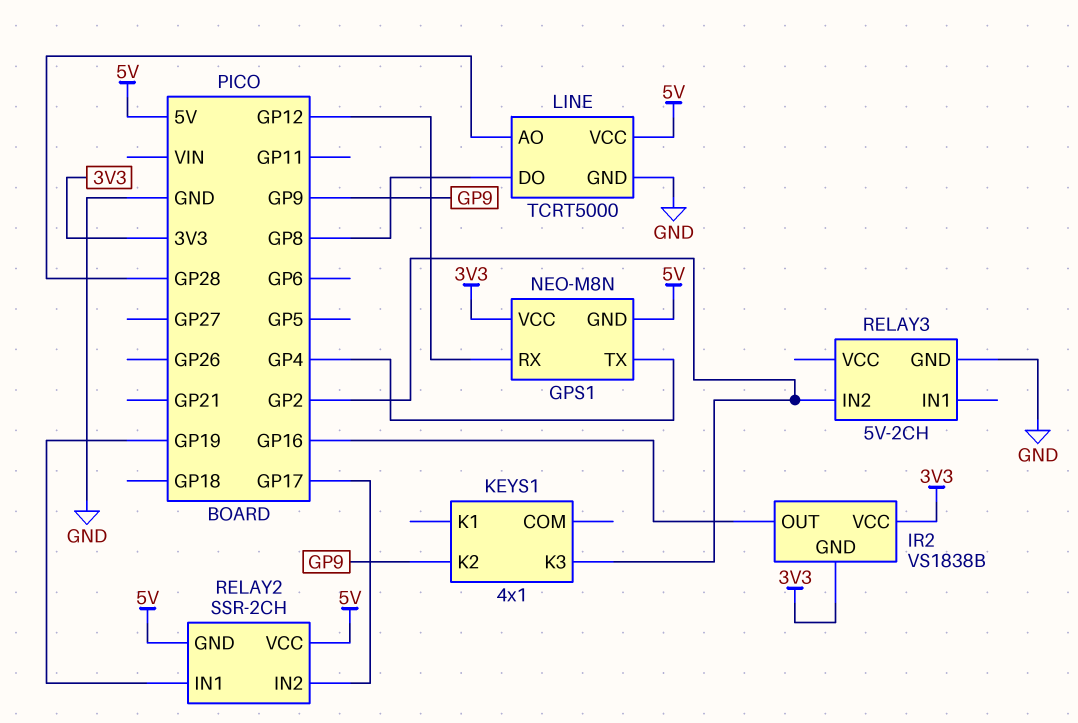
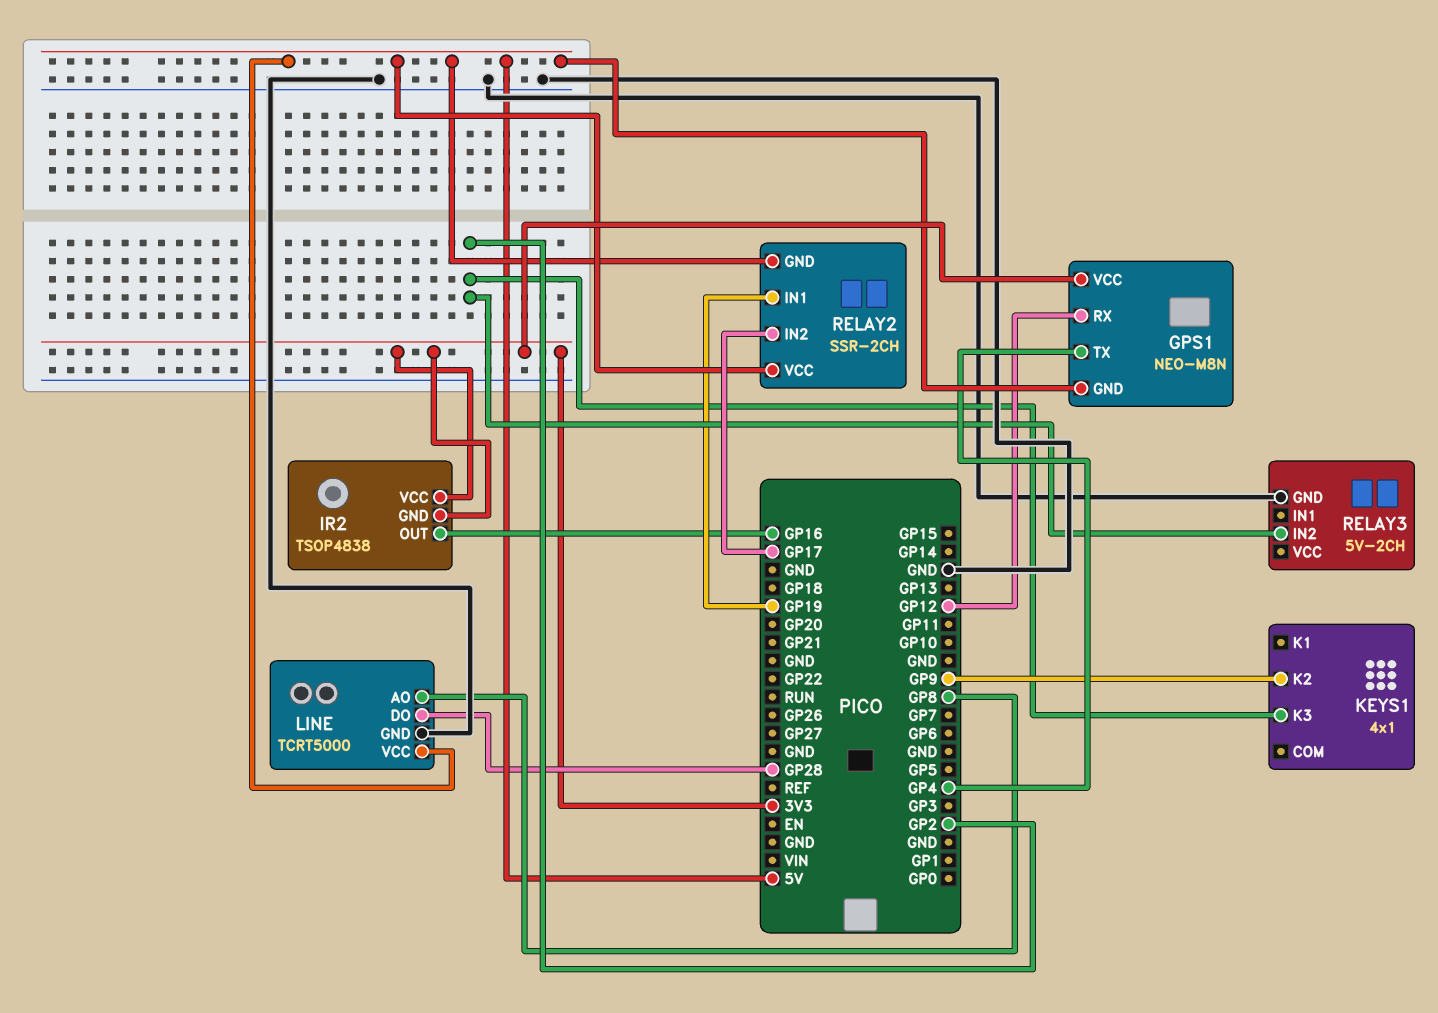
IR2: VS1838B -> TSOP4838
LINE pin AO: GP28 -> GP8
LINE pin DO: GP8 -> GP28

